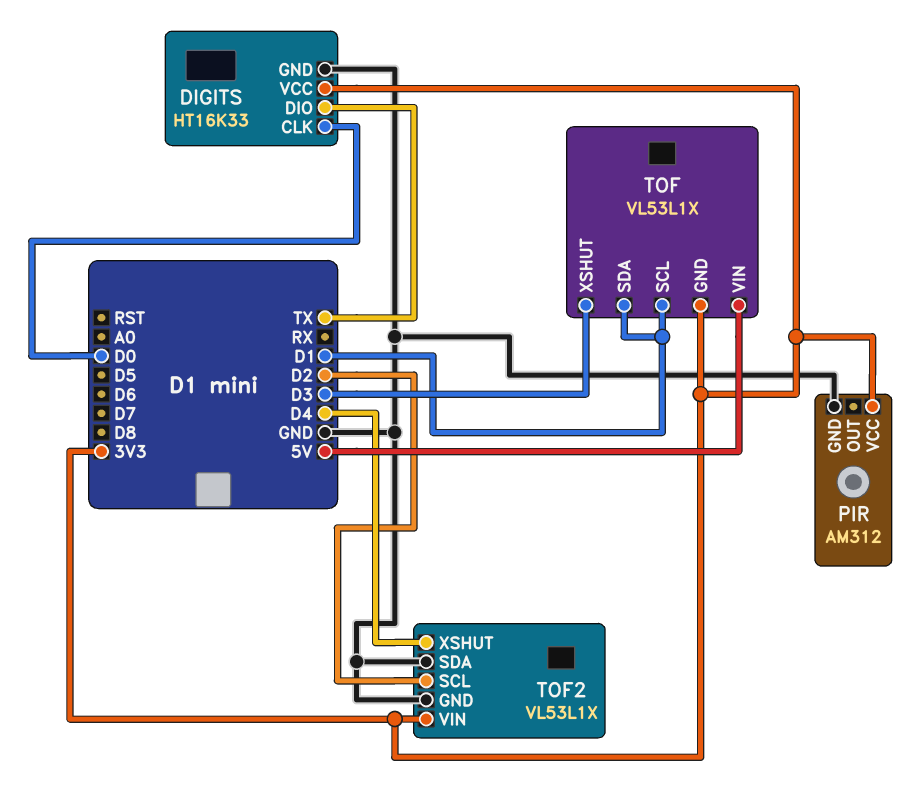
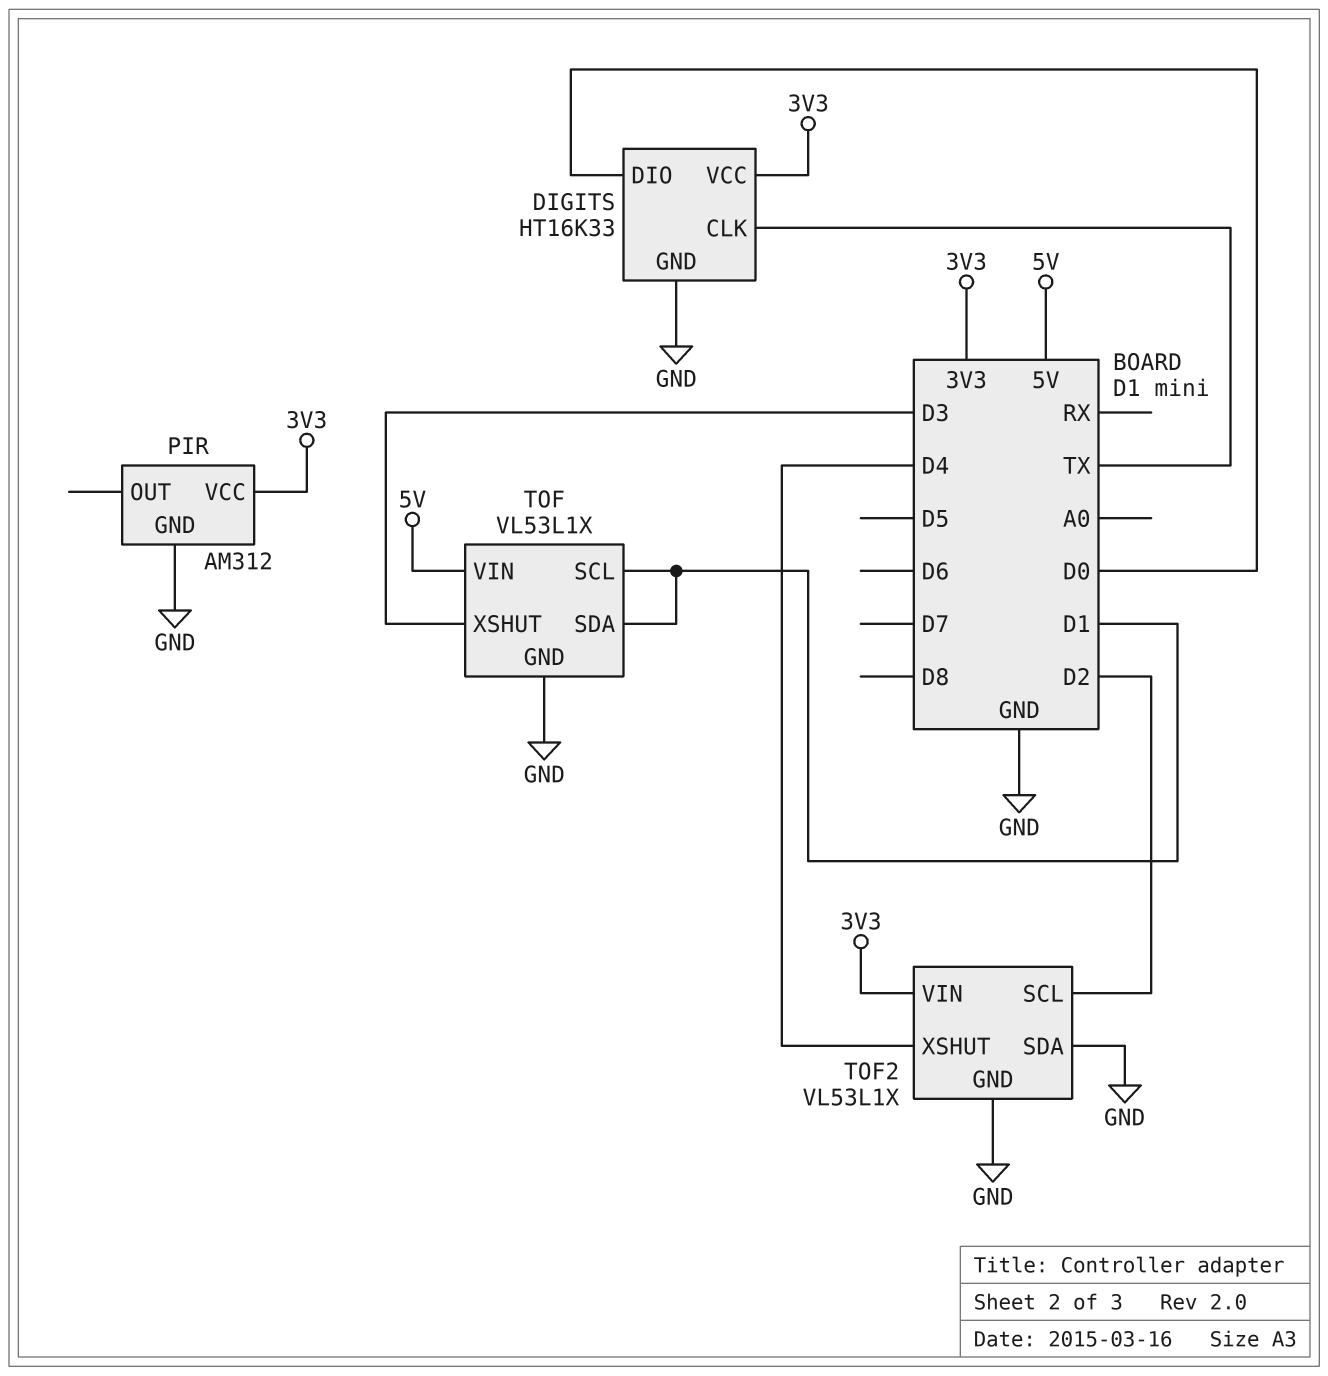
DIGITS pin CLK: D0 -> TX
DIGITS pin DIO: TX -> D0
TOF pin GND: 3V3 -> GND

